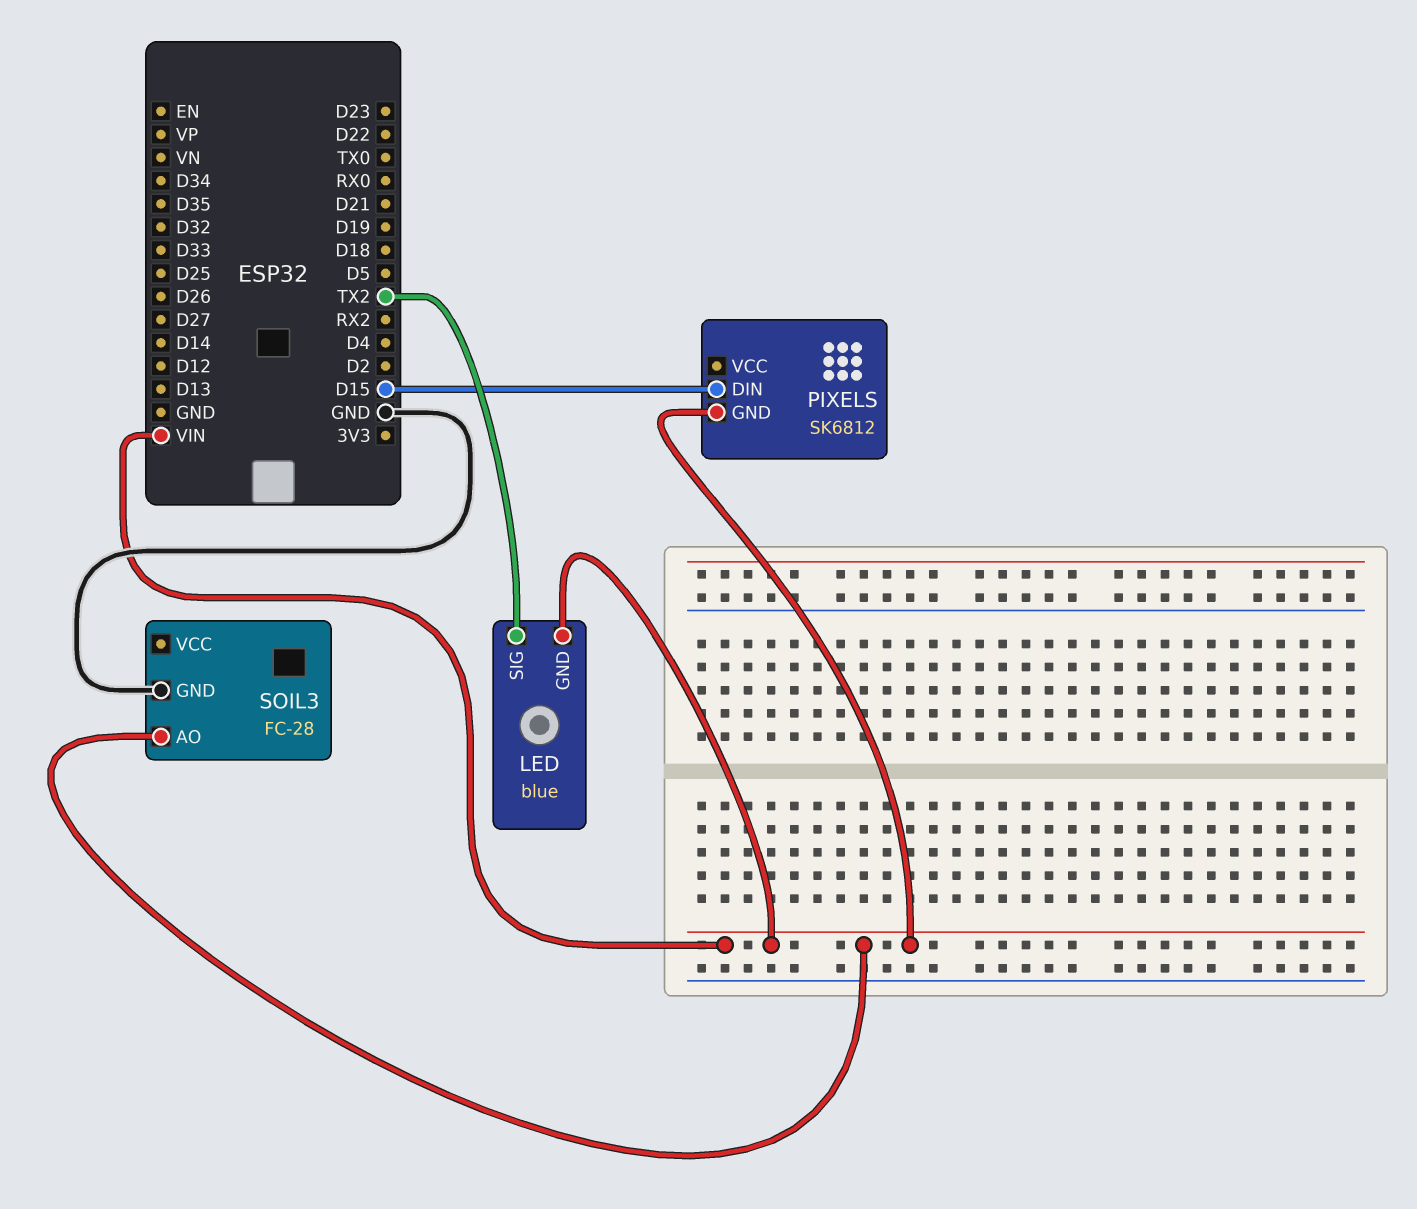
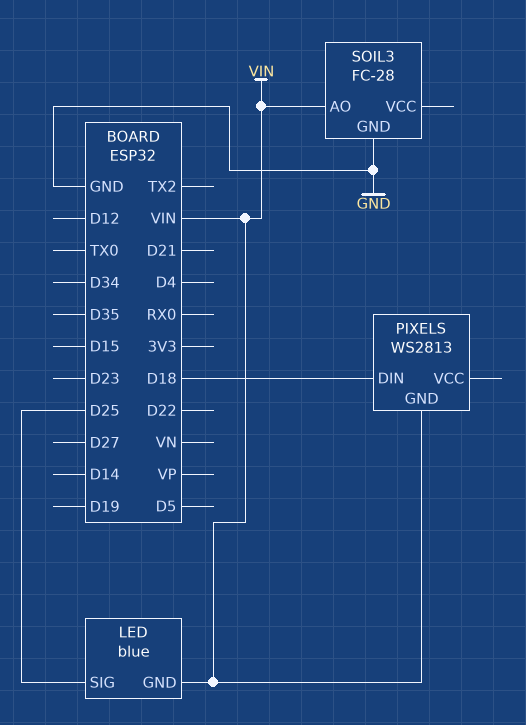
LED pin SIG: TX2 -> D25
PIXELS: SK6812 -> WS2813
PIXELS pin DIN: D15 -> D18

